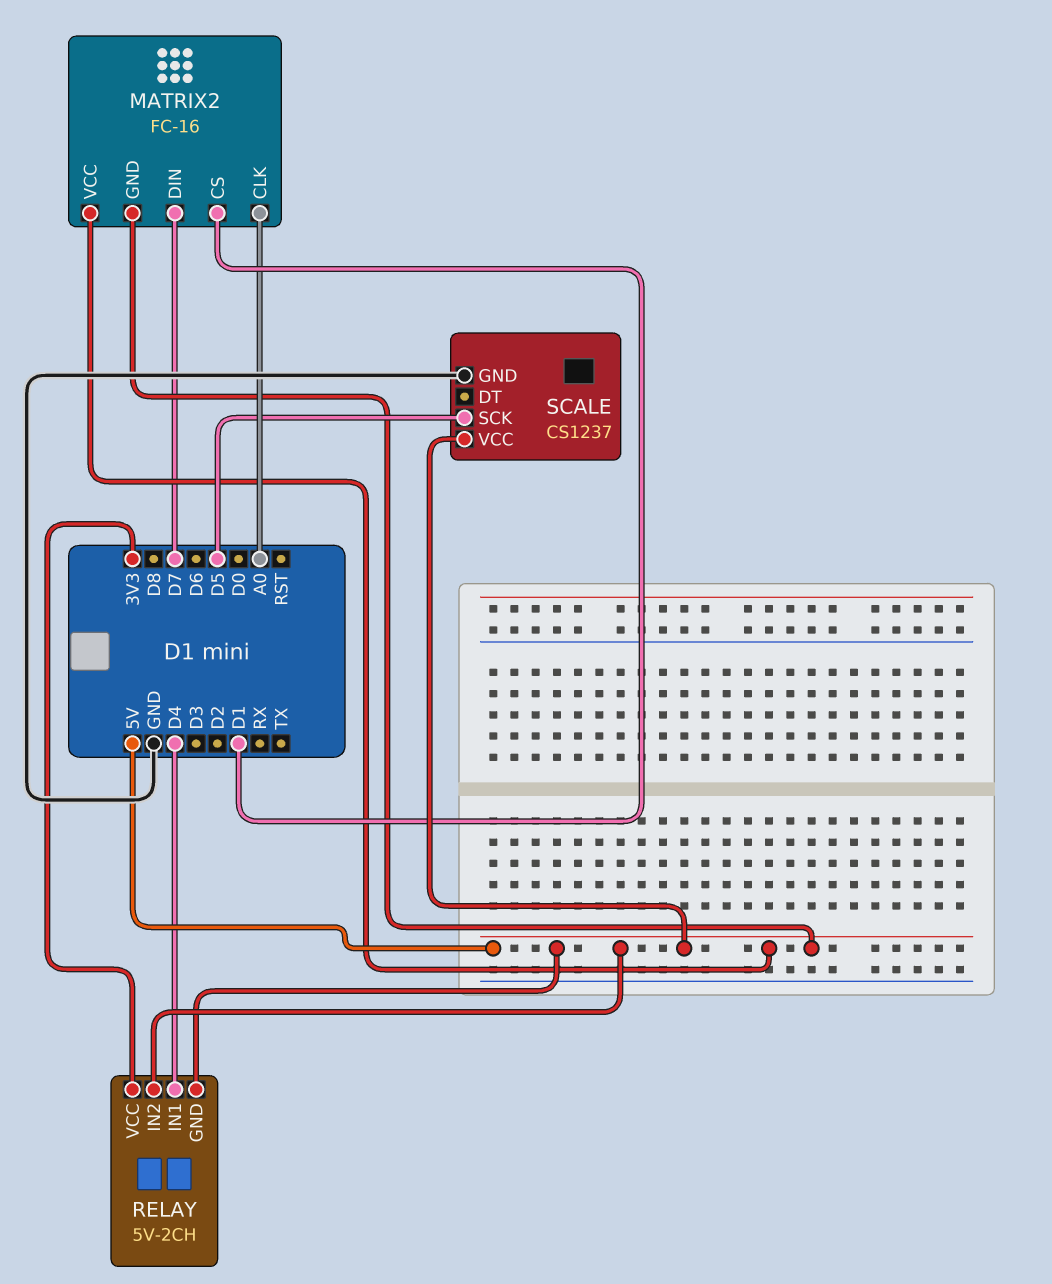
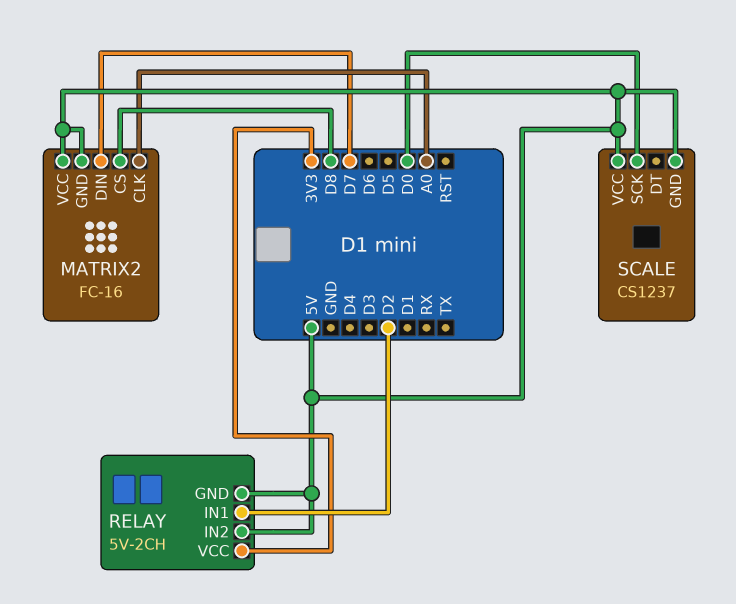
MATRIX2 pin CS: D1 -> D8
RELAY pin IN1: D4 -> D2
SCALE pin GND: GND -> 5V
SCALE pin SCK: D5 -> D0

